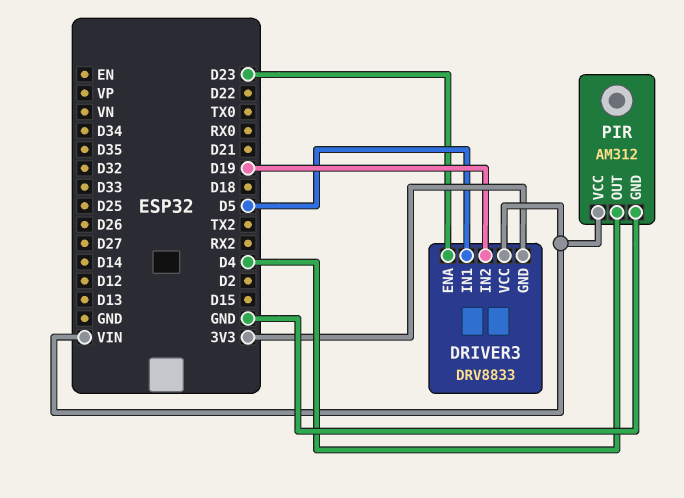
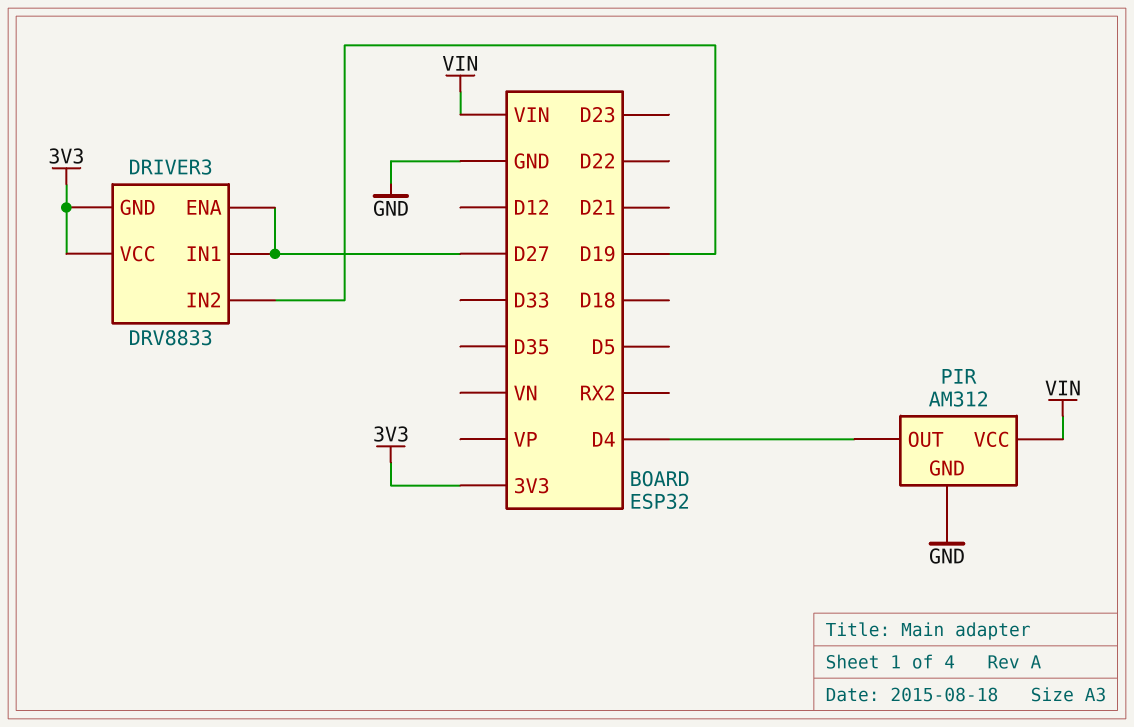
DRIVER3 pin ENA: D23 -> D27
DRIVER3 pin IN1: D5 -> D27
DRIVER3 pin VCC: VIN -> 3V3

